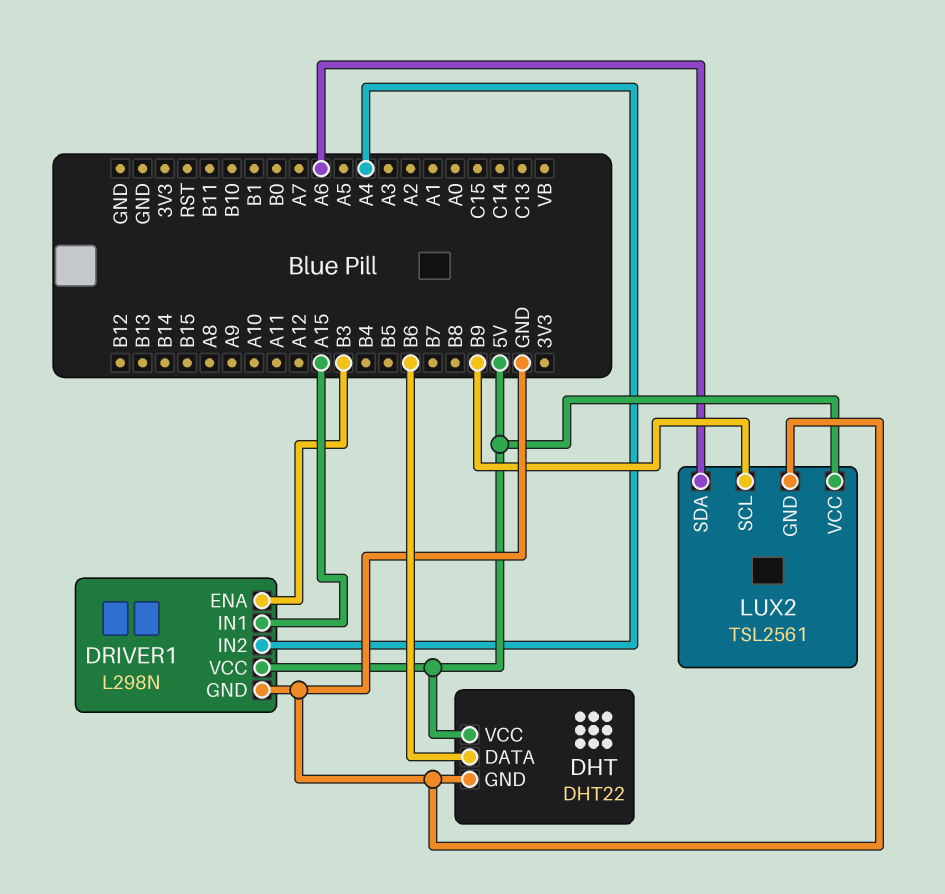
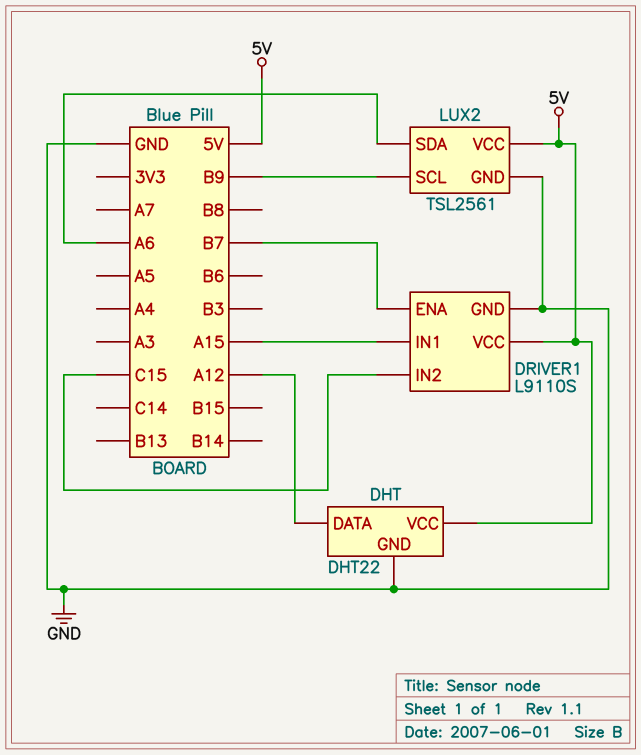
DHT pin DATA: B6 -> A12
DRIVER1: L298N -> L9110S
DRIVER1 pin ENA: B3 -> B7
DRIVER1 pin IN2: A4 -> C15

